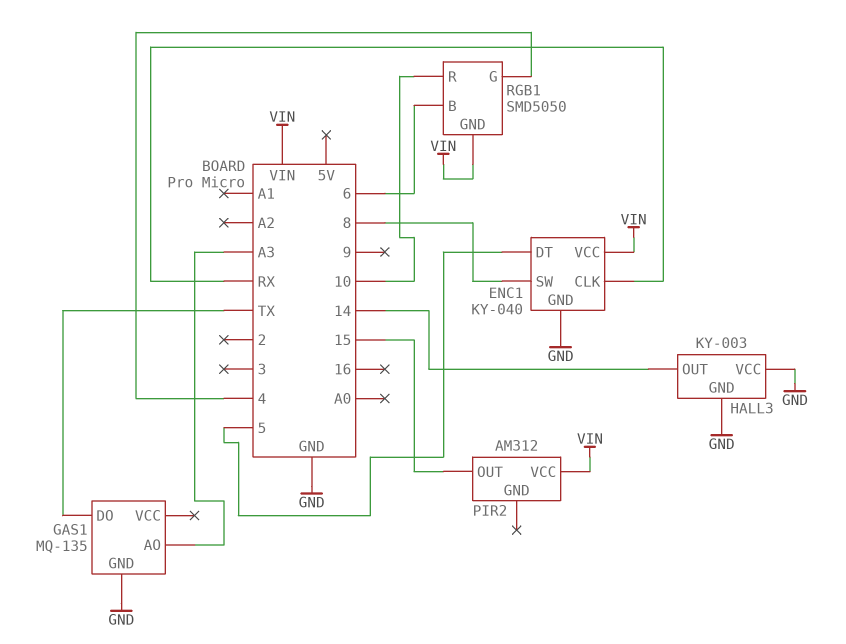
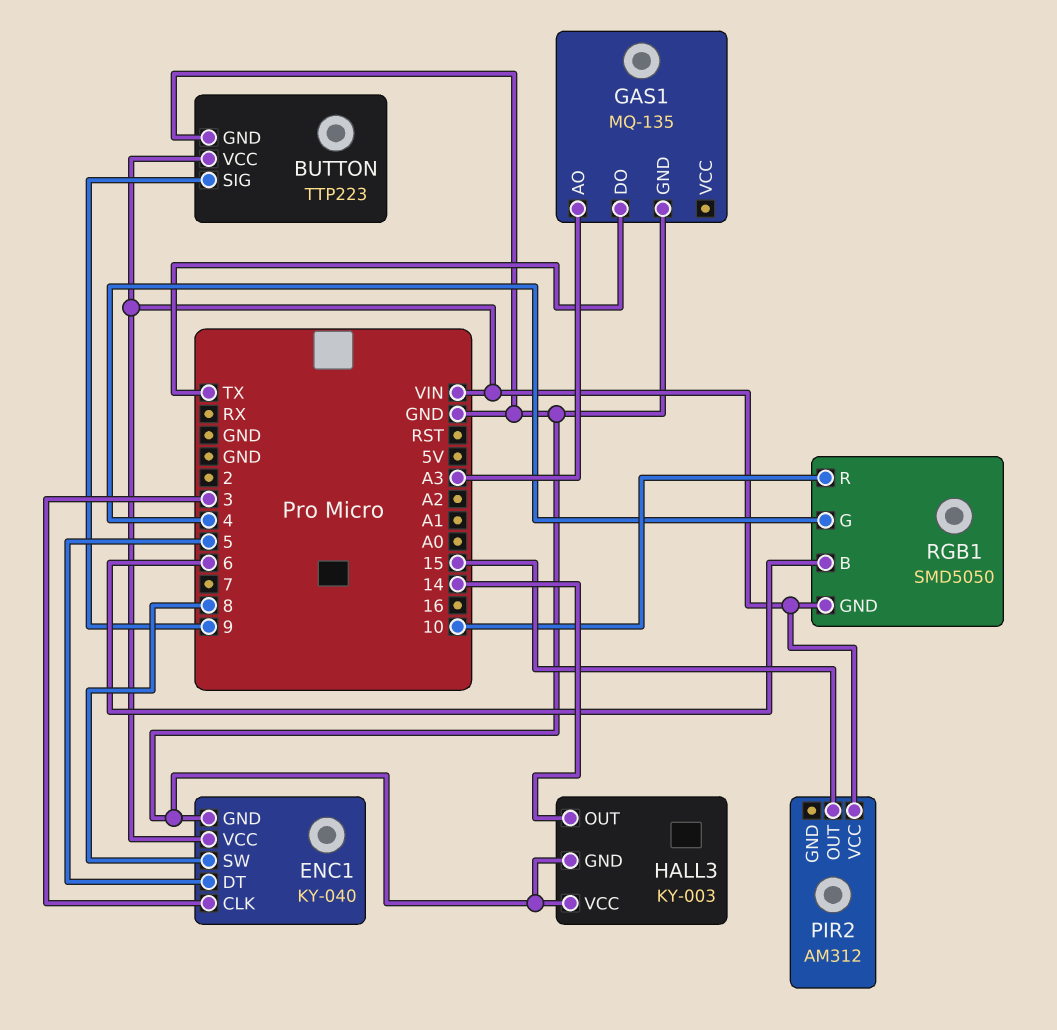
BUTTON: none -> TTP223
BUTTON pin GND: none -> GND
BUTTON pin SIG: none -> 9
BUTTON pin VCC: none -> VIN
ENC1 pin CLK: RX -> 3

